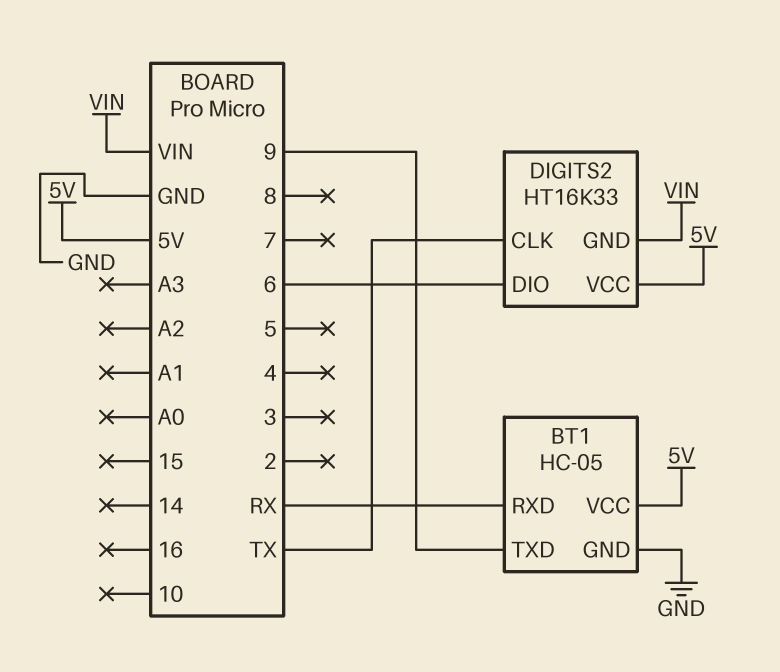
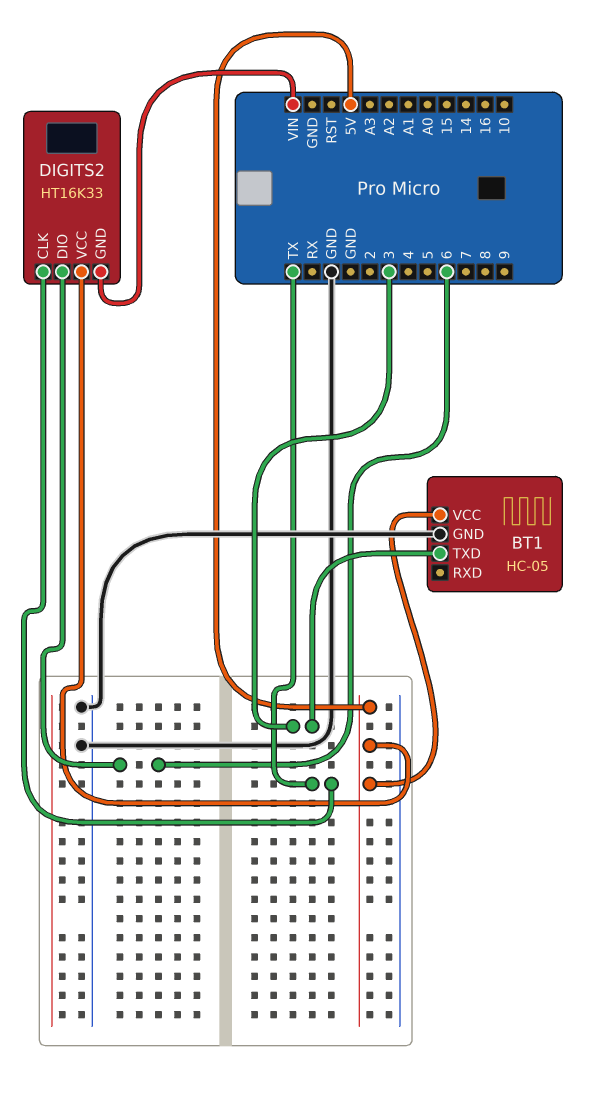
BT1 pin RXD: RX -> none
BT1 pin TXD: 9 -> 3

